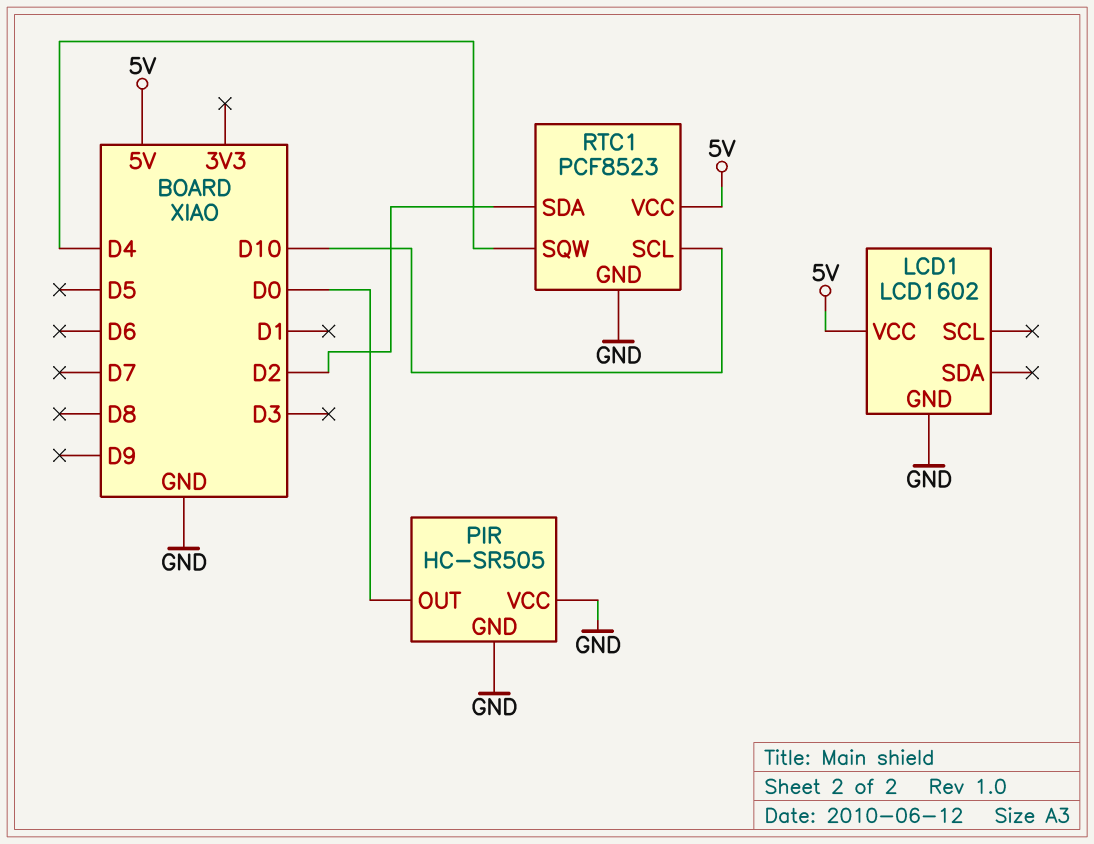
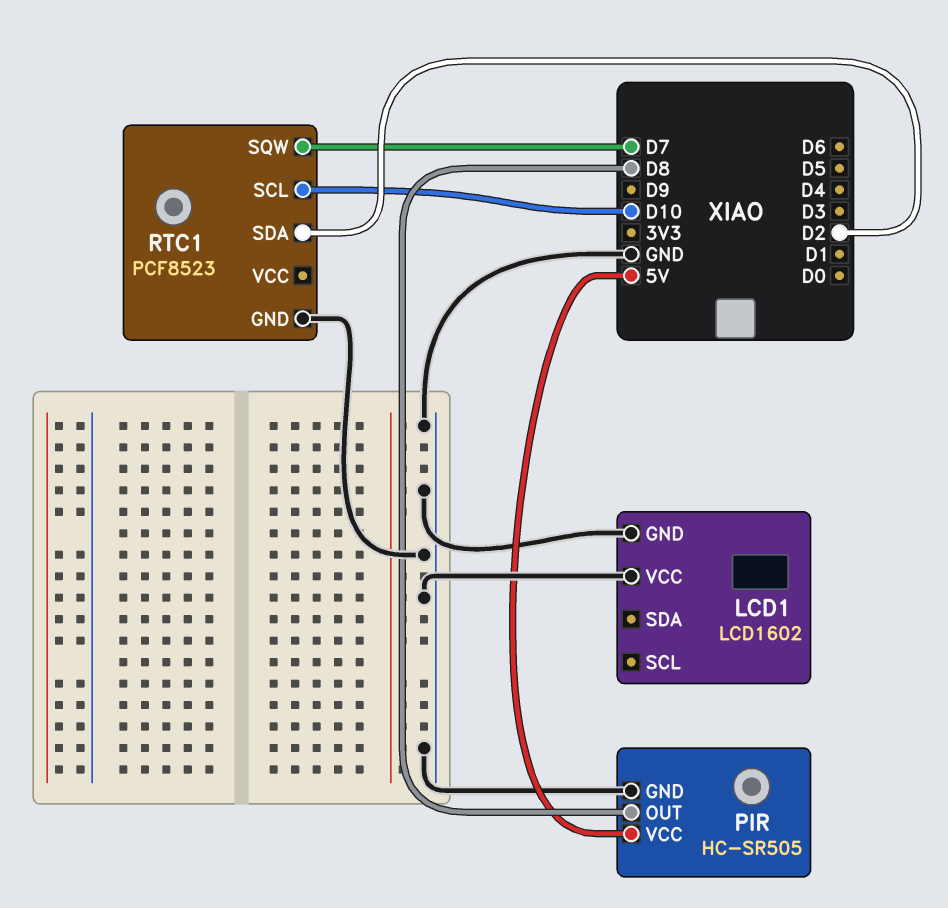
LCD1 pin VCC: 5V -> GND
PIR pin OUT: D0 -> D8
PIR pin VCC: GND -> 5V
RTC1 pin SQW: D4 -> D7
RTC1 pin VCC: 5V -> none

